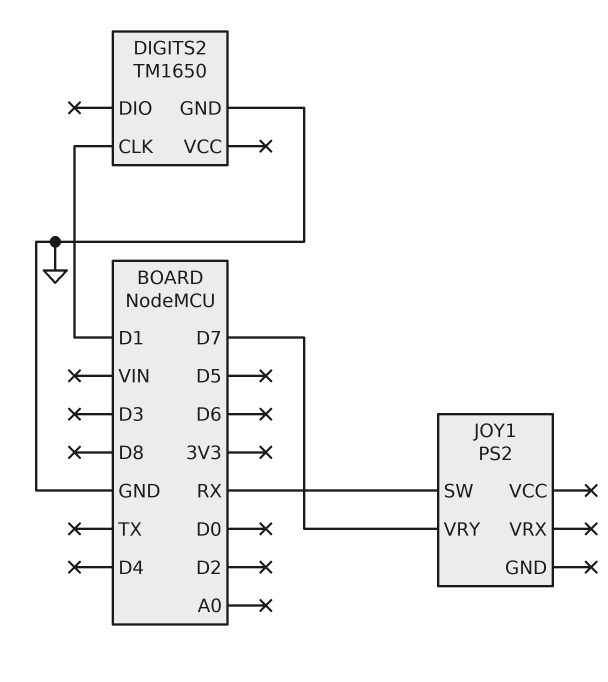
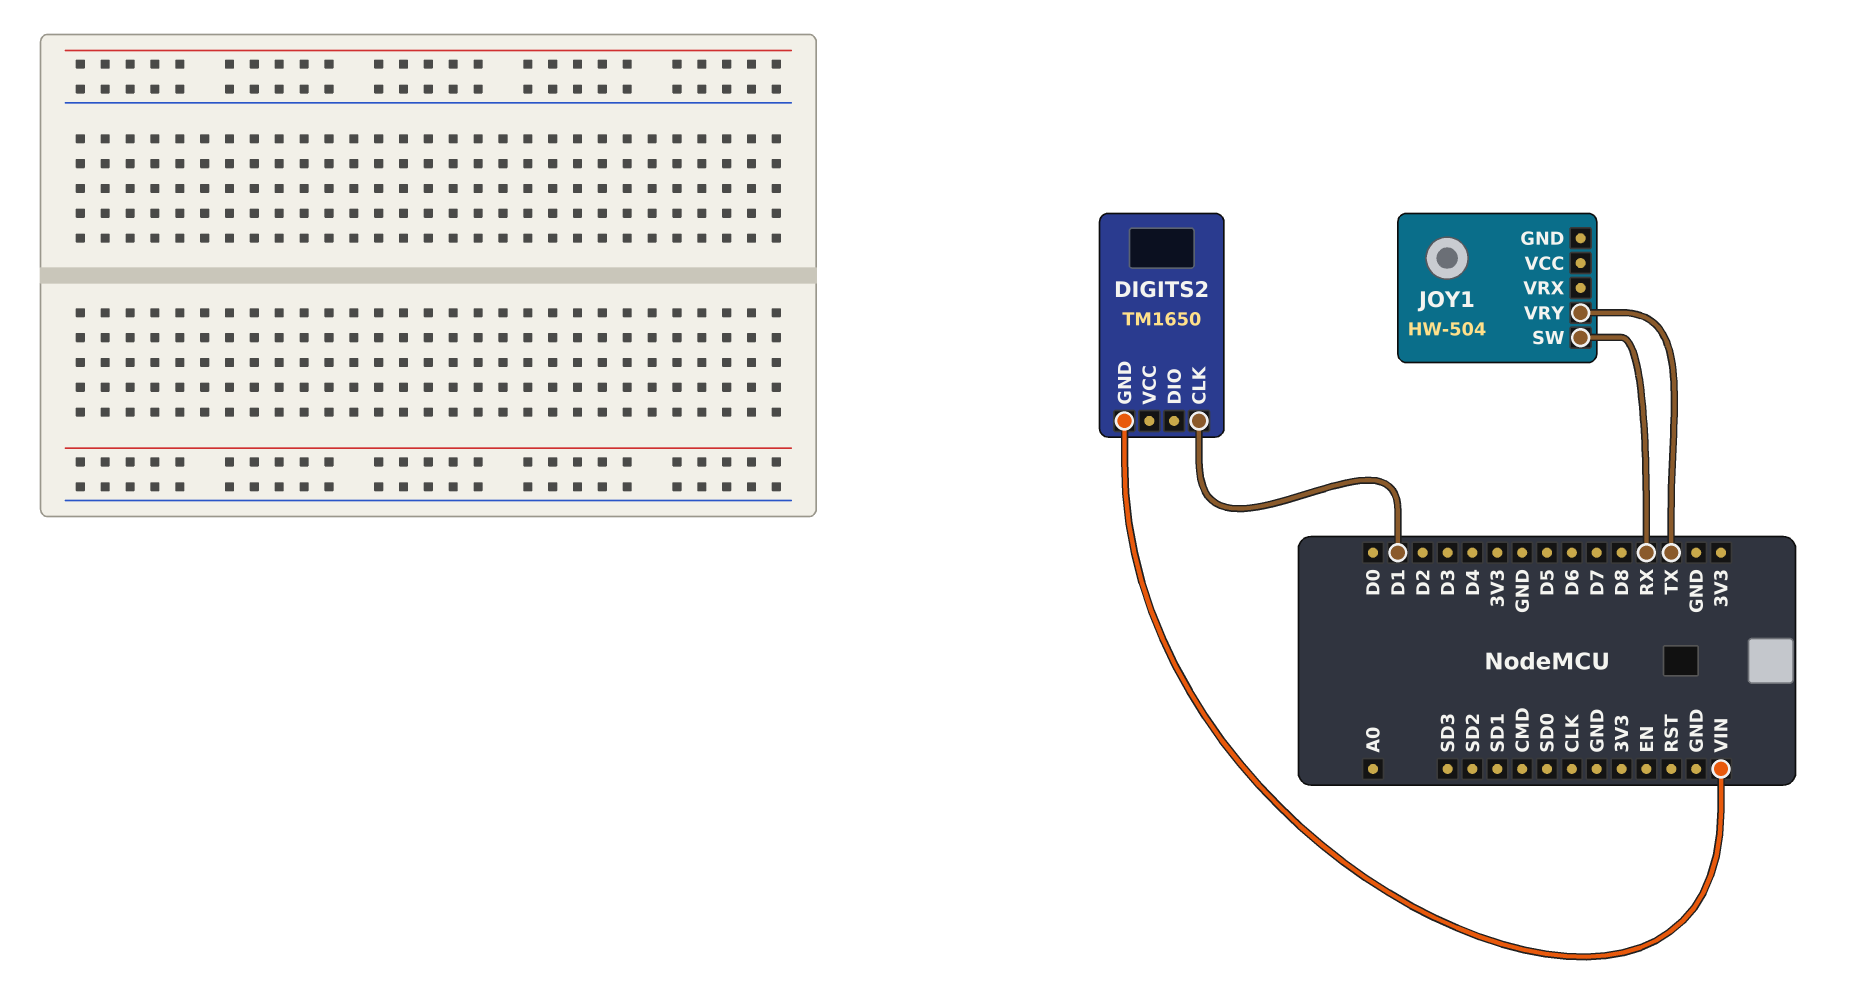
DIGITS2 pin GND: GND -> VIN
JOY1: PS2 -> HW-504
JOY1 pin VRY: D7 -> TX

